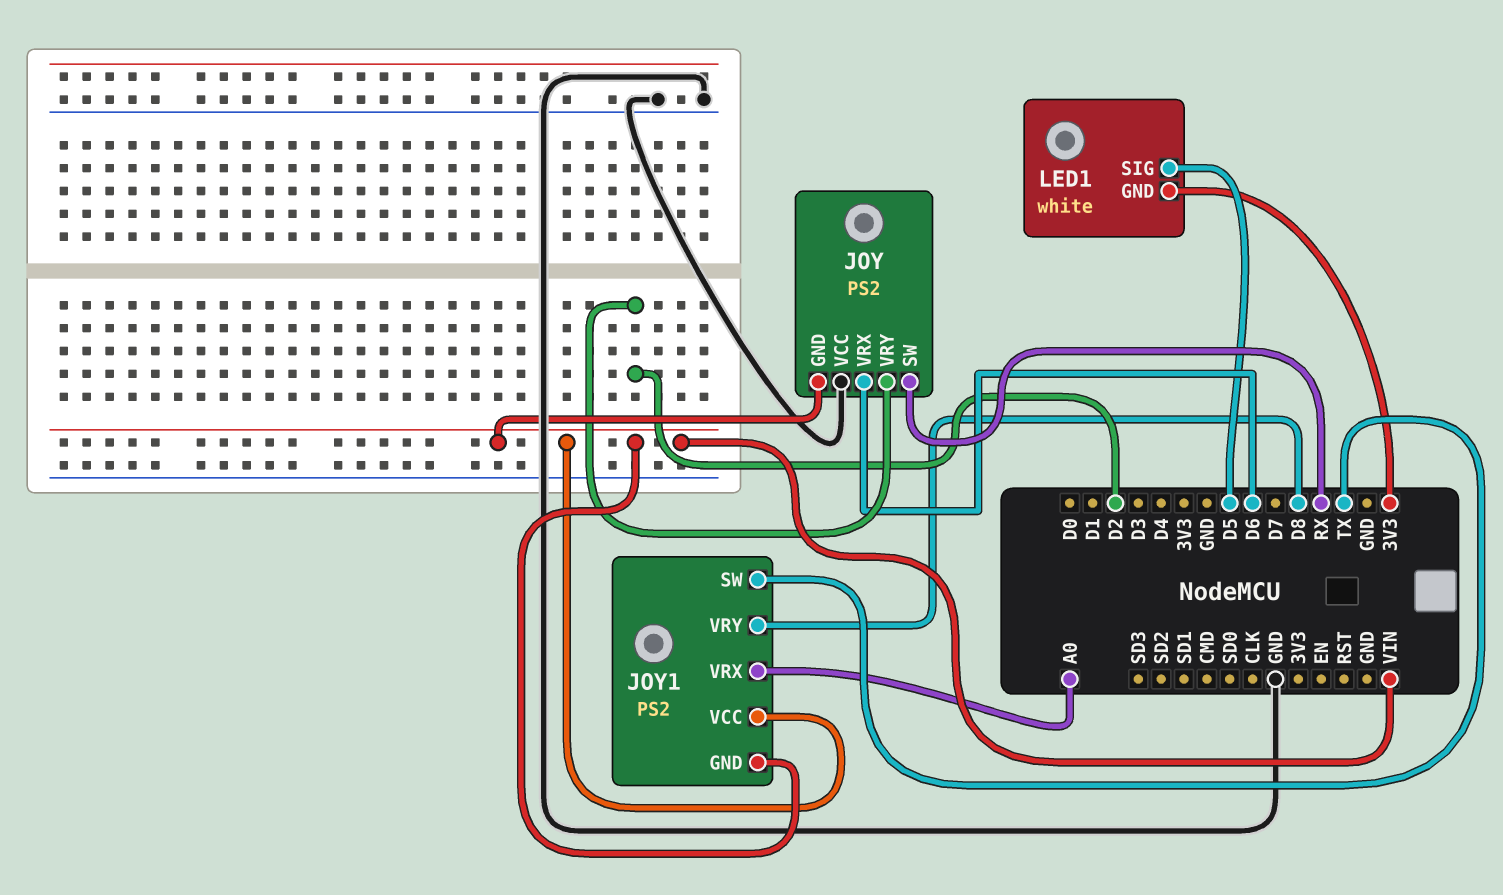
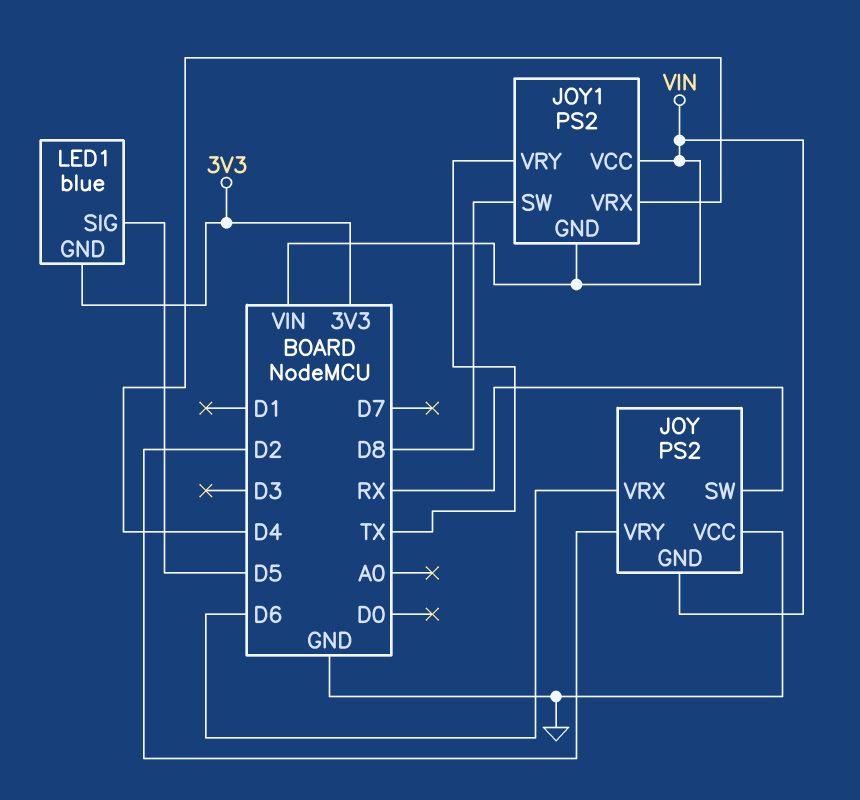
JOY1 pin SW: TX -> D8
JOY1 pin VRX: A0 -> D4
JOY1 pin VRY: D8 -> TX
LED1: white -> blue

